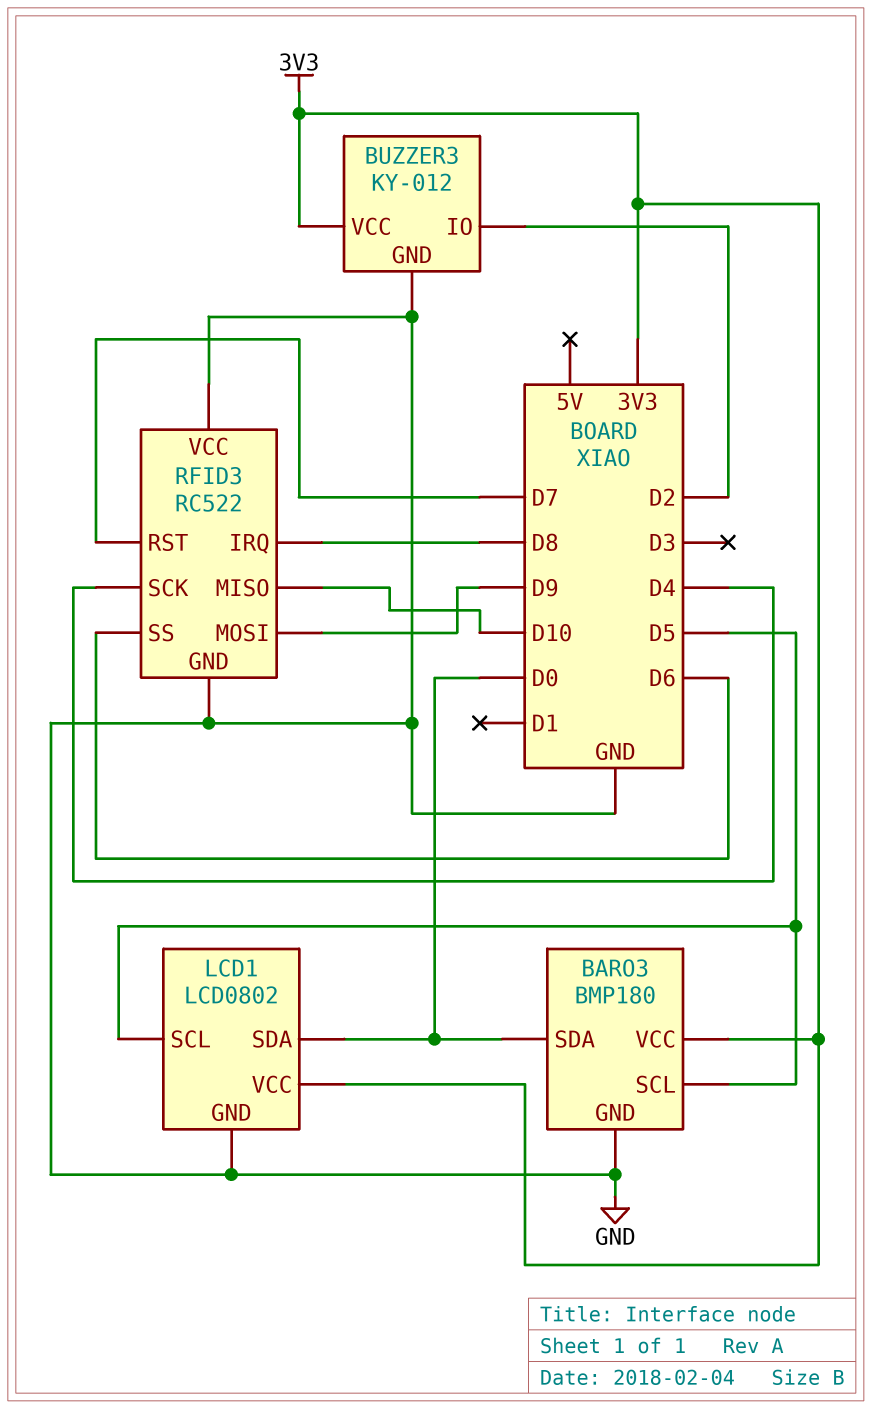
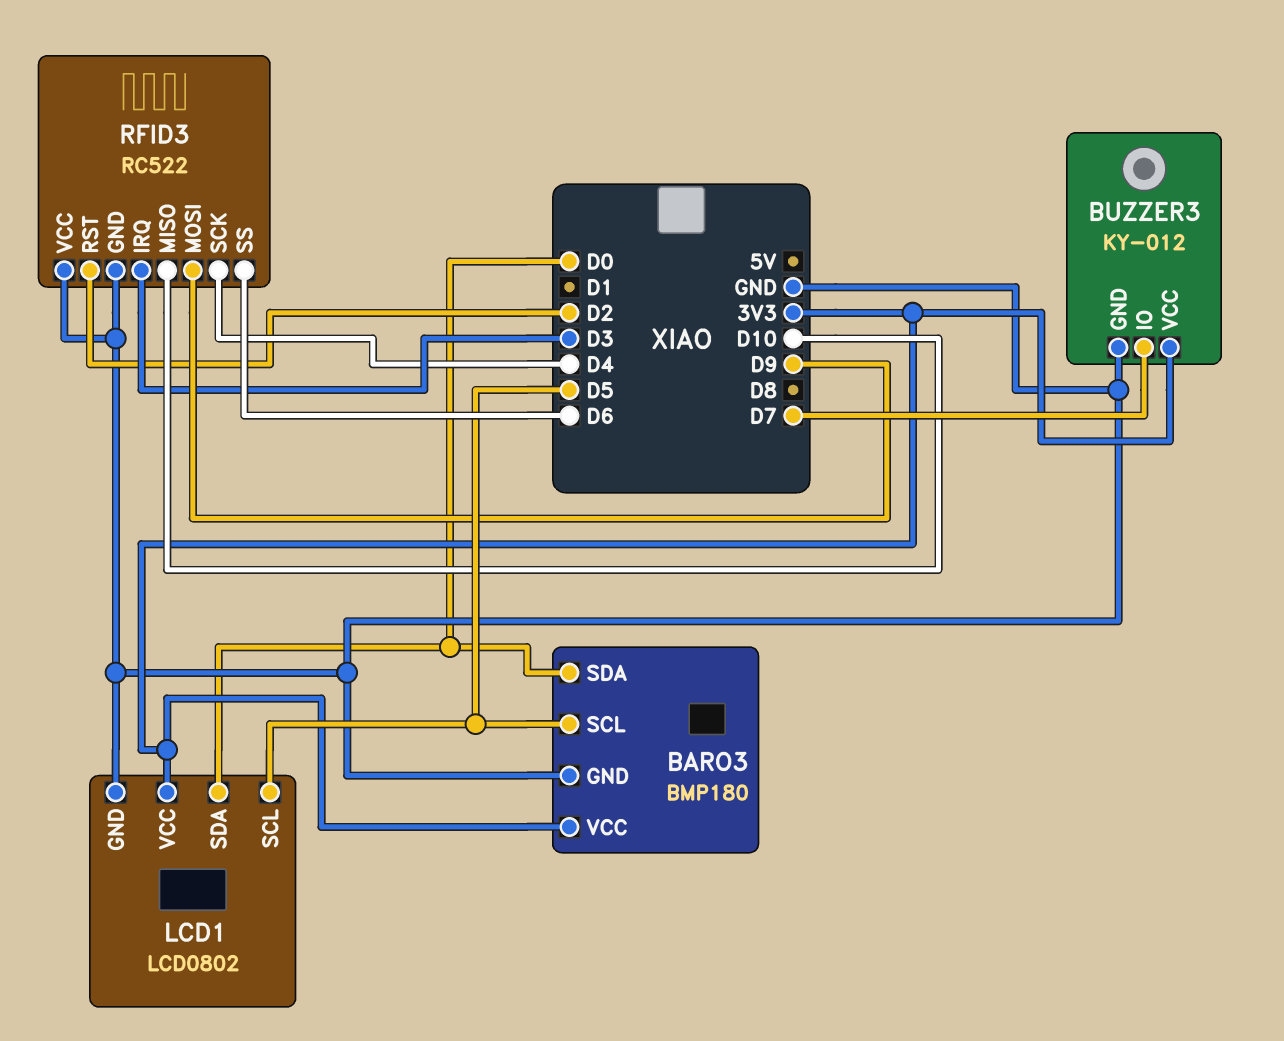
BUZZER3 pin IO: D2 -> D7
RFID3 pin IRQ: D8 -> D3
RFID3 pin RST: D7 -> D2

